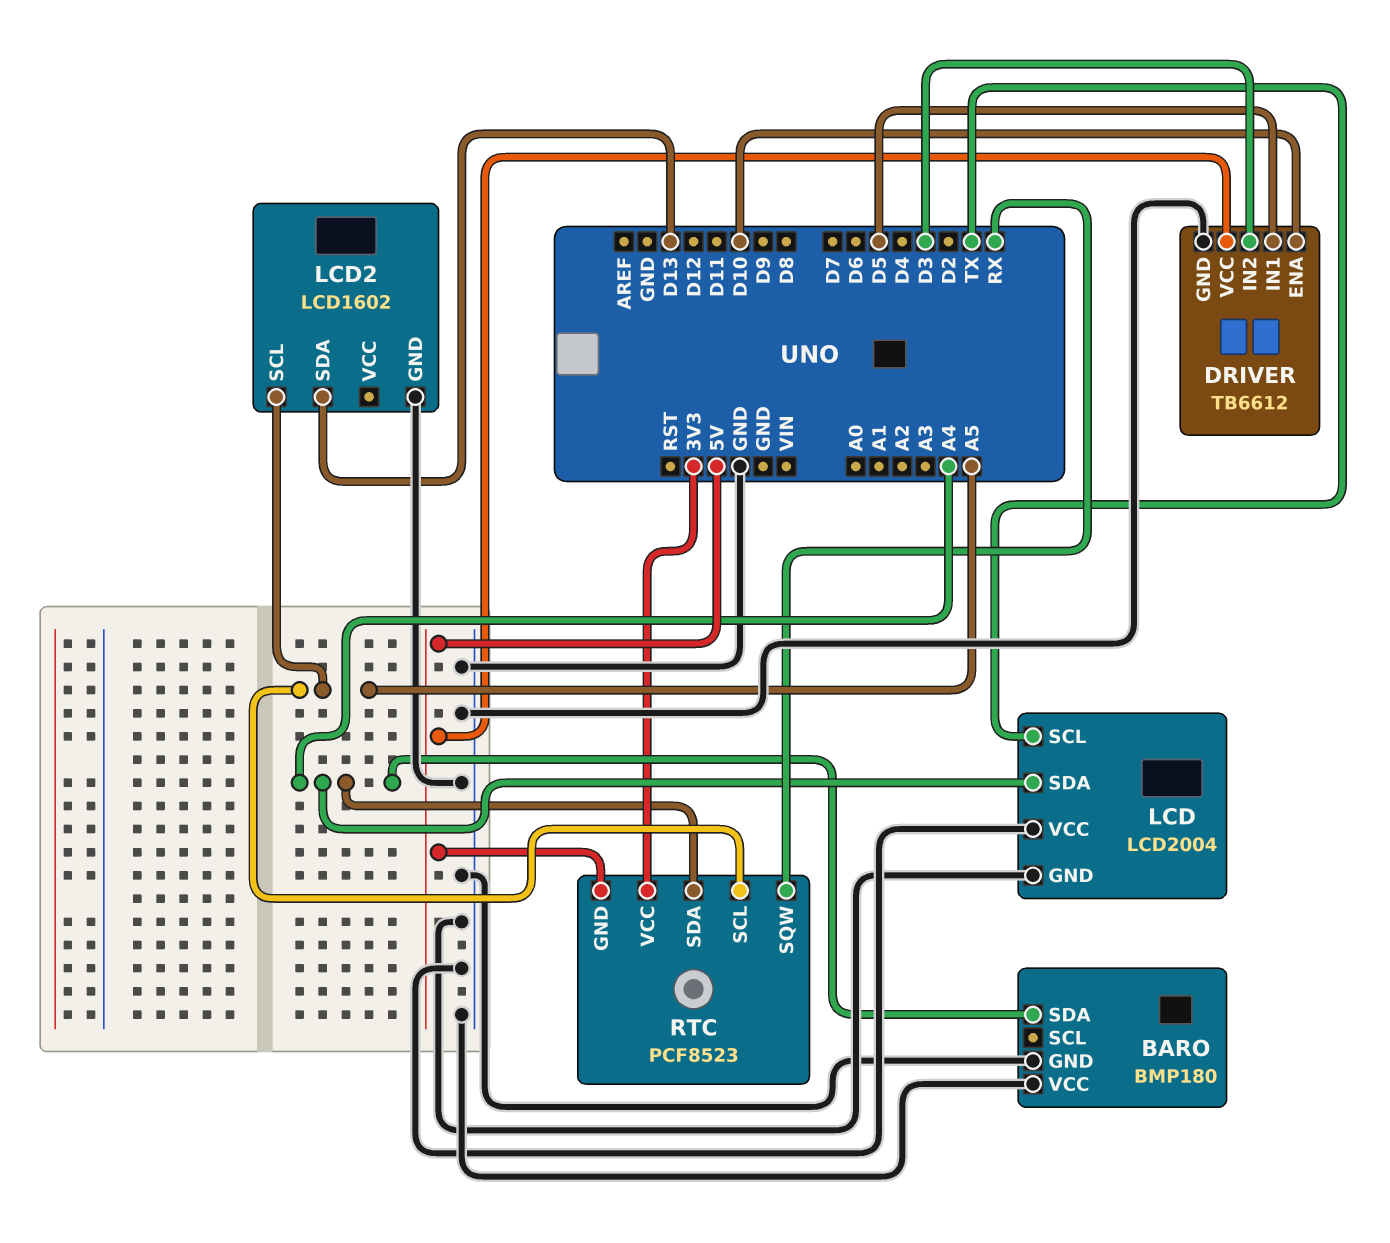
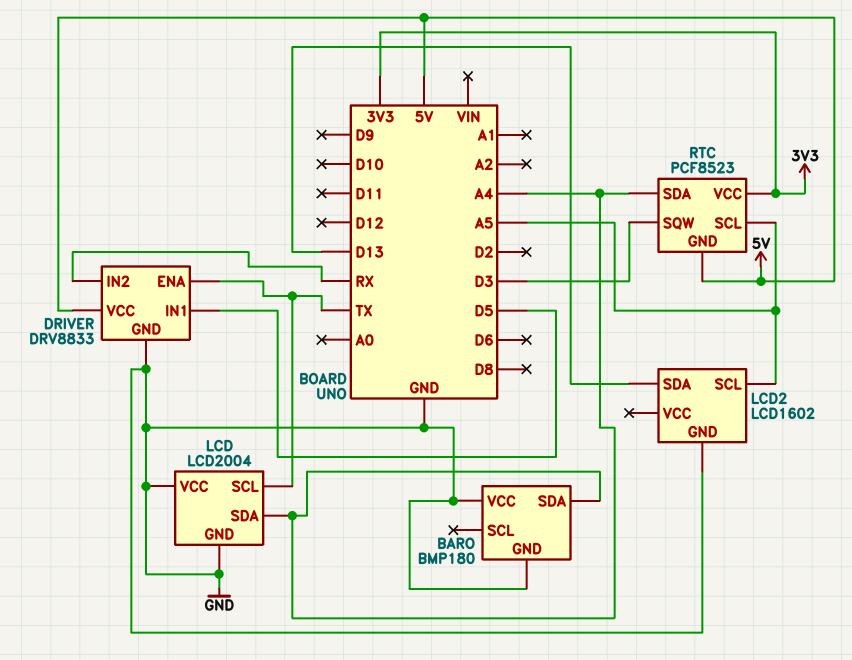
DRIVER: TB6612 -> DRV8833
DRIVER pin ENA: D10 -> TX
DRIVER pin IN2: D3 -> RX
RTC pin SQW: RX -> D3

